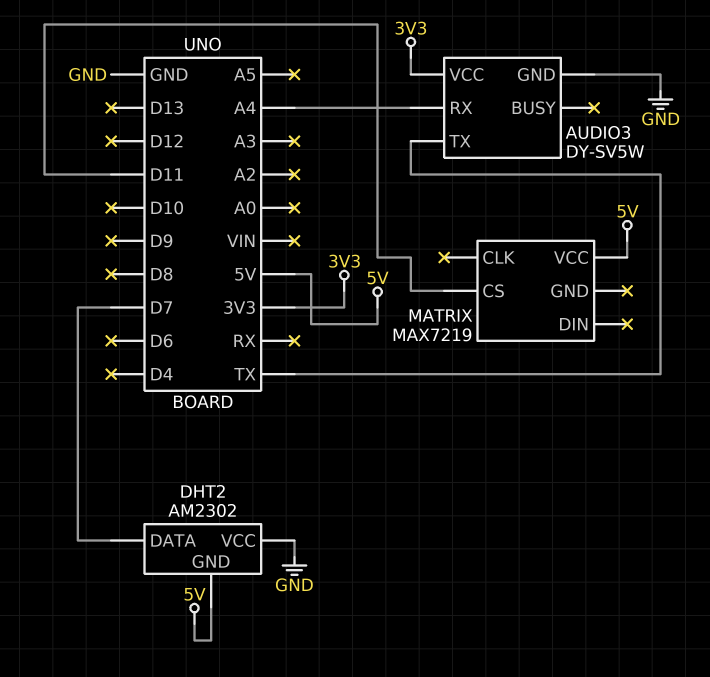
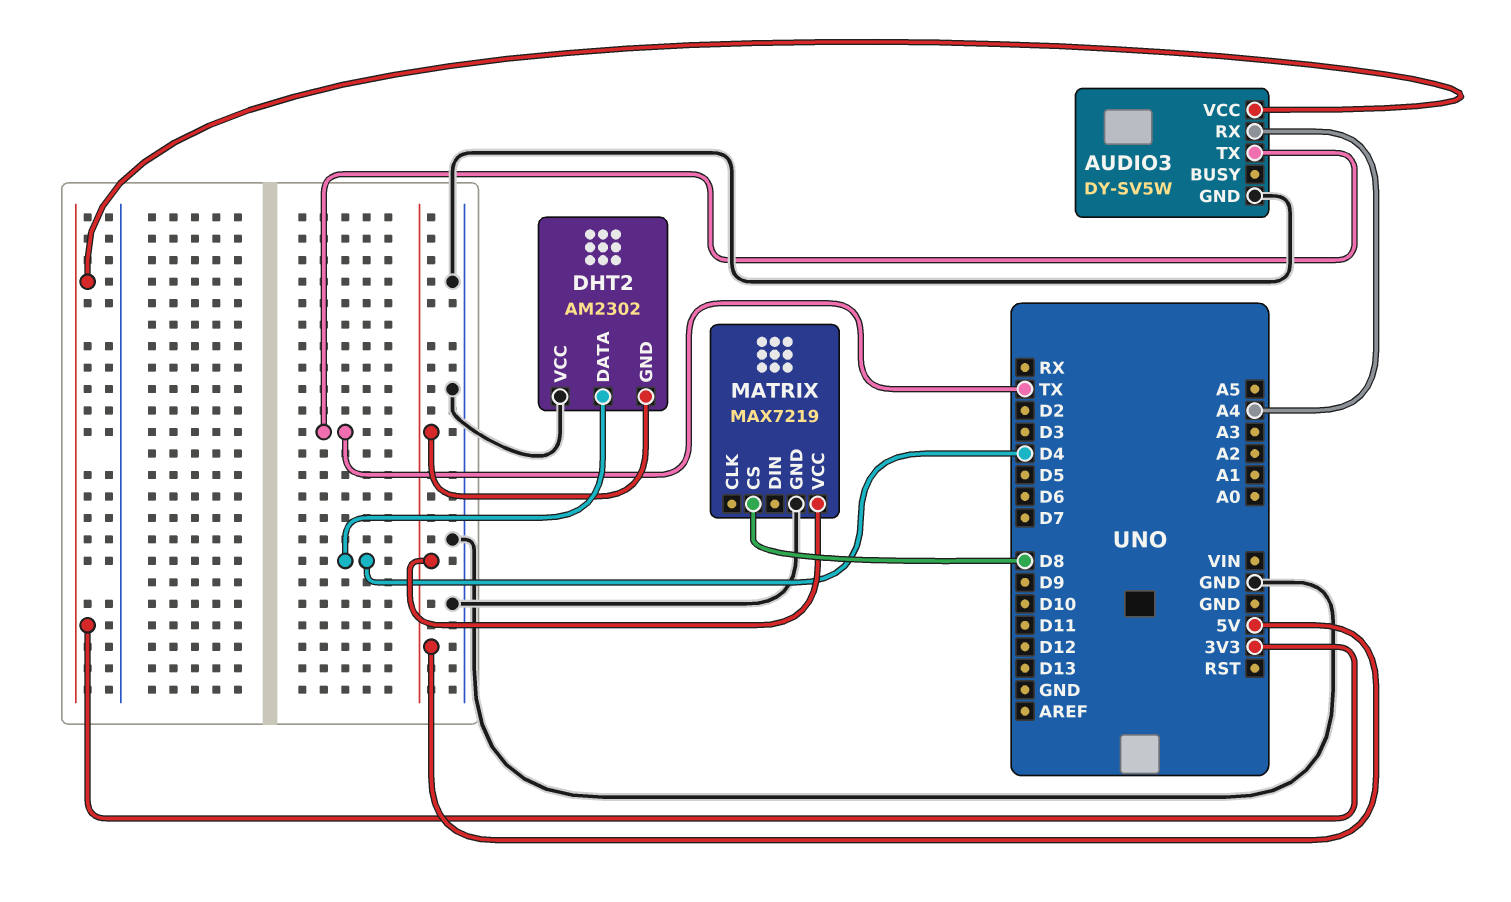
DHT2 pin DATA: D7 -> D4
MATRIX pin CS: D11 -> D8
MATRIX pin GND: none -> GND

